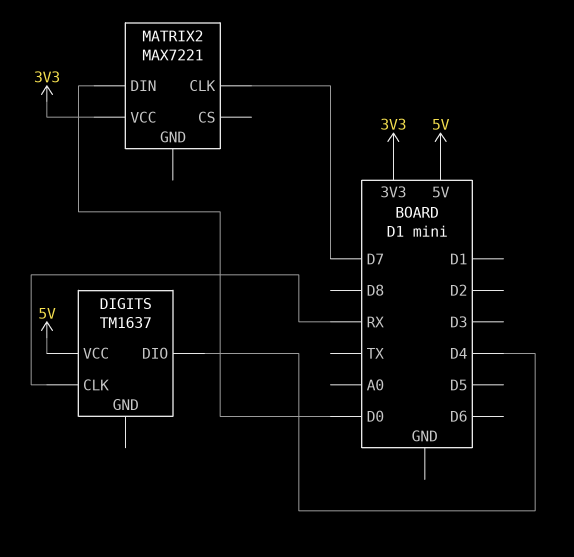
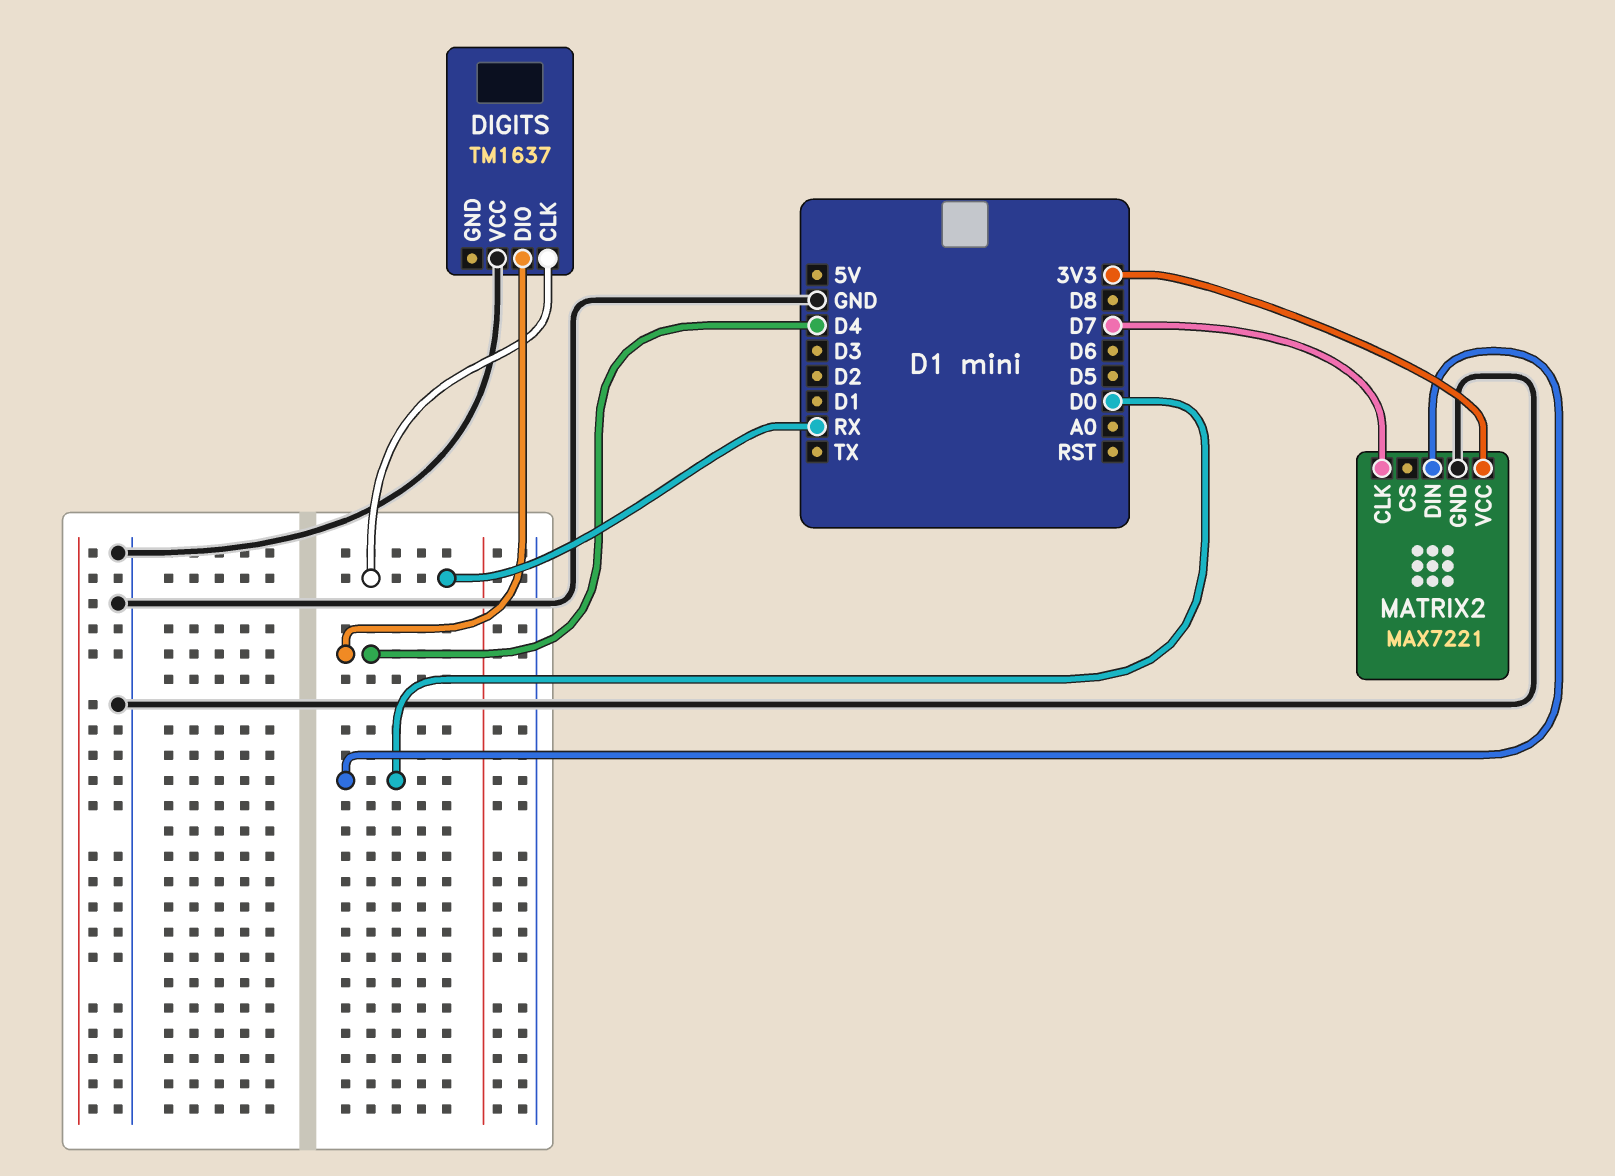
DIGITS pin VCC: 5V -> GND
MATRIX2 pin GND: none -> GND

